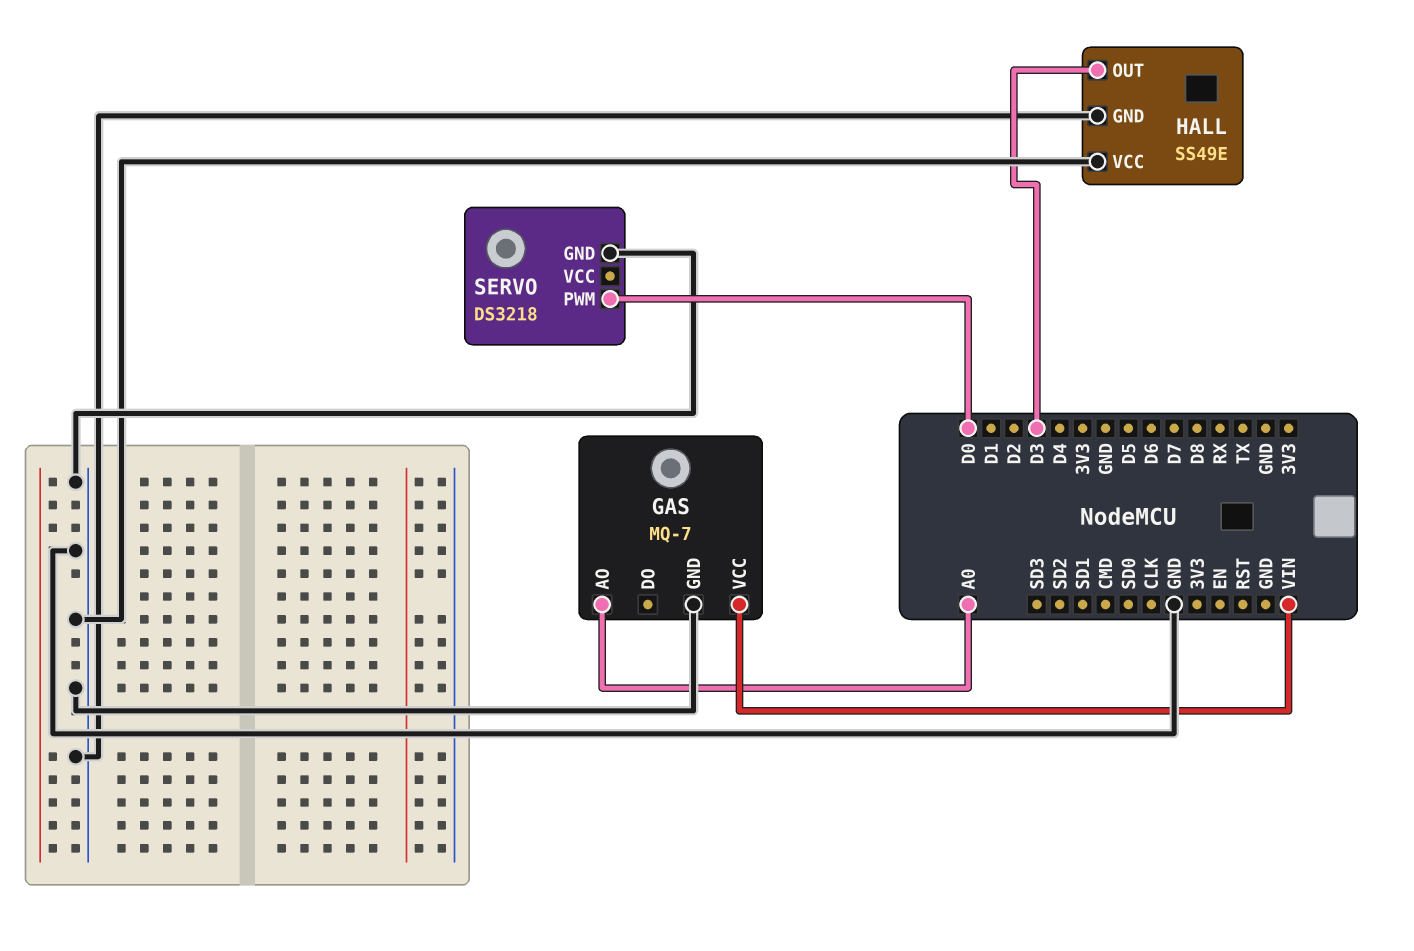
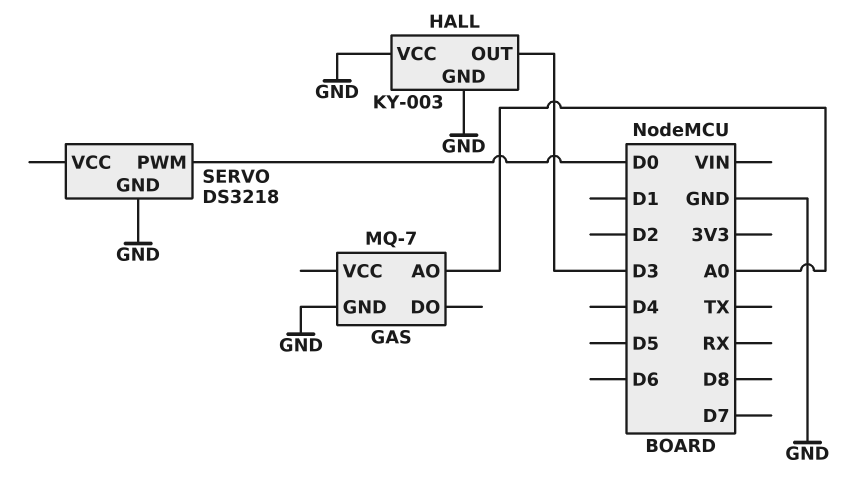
GAS pin VCC: VIN -> none
HALL: SS49E -> KY-003

